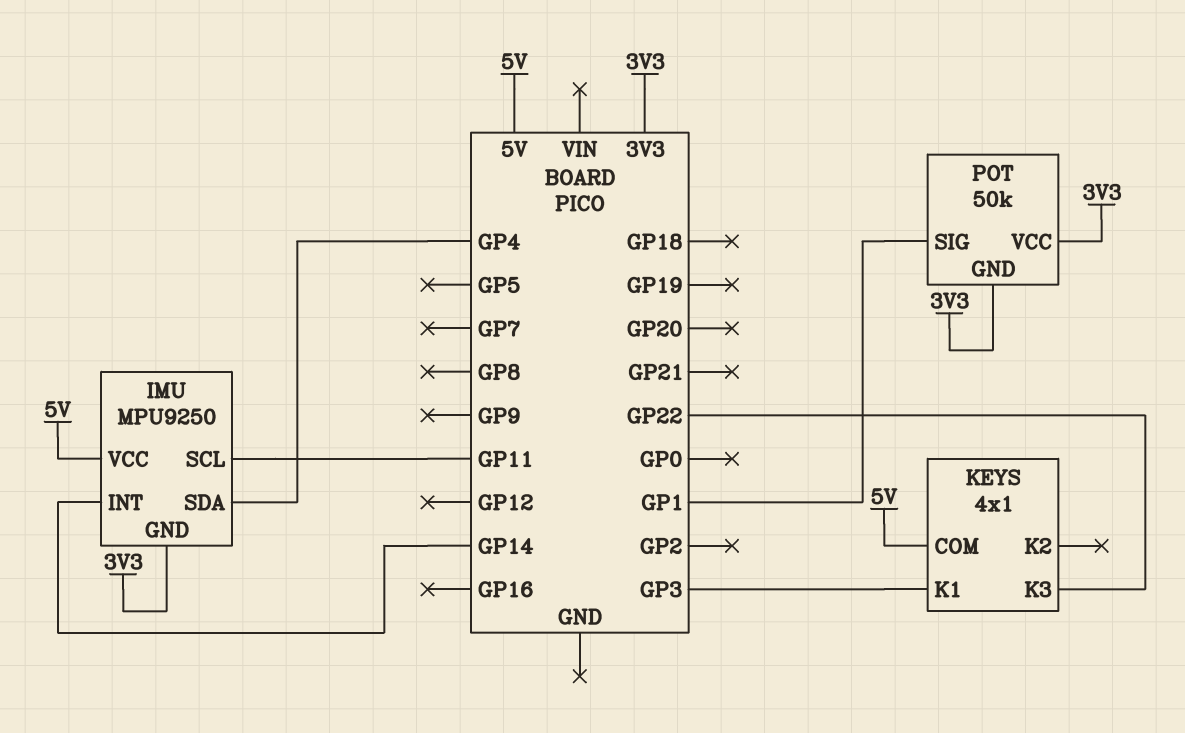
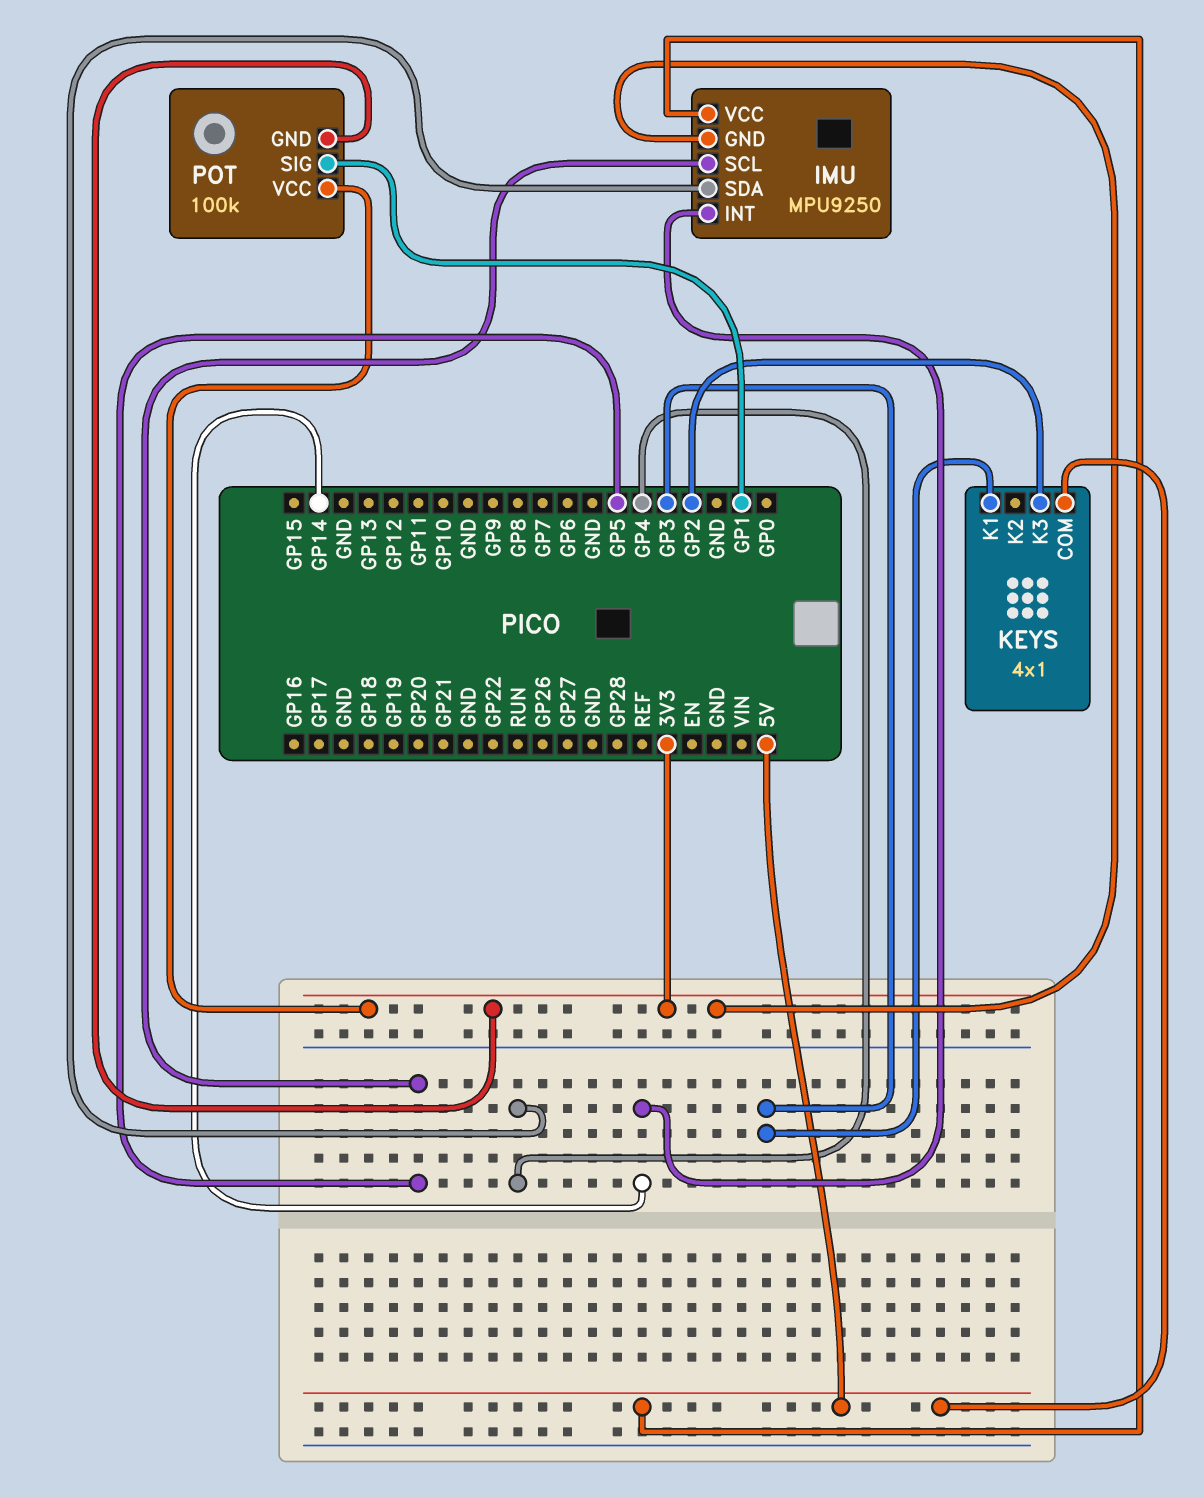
IMU pin SCL: GP11 -> GP5
KEYS pin K3: GP22 -> GP2
POT: 50k -> 100k

